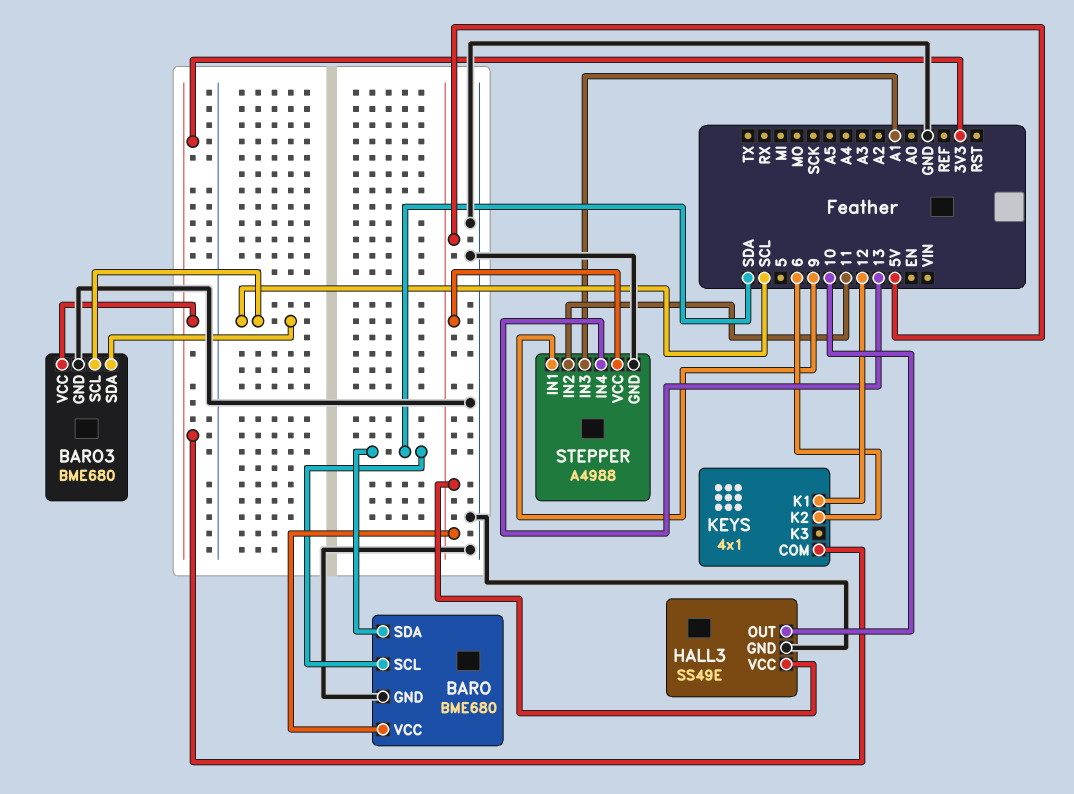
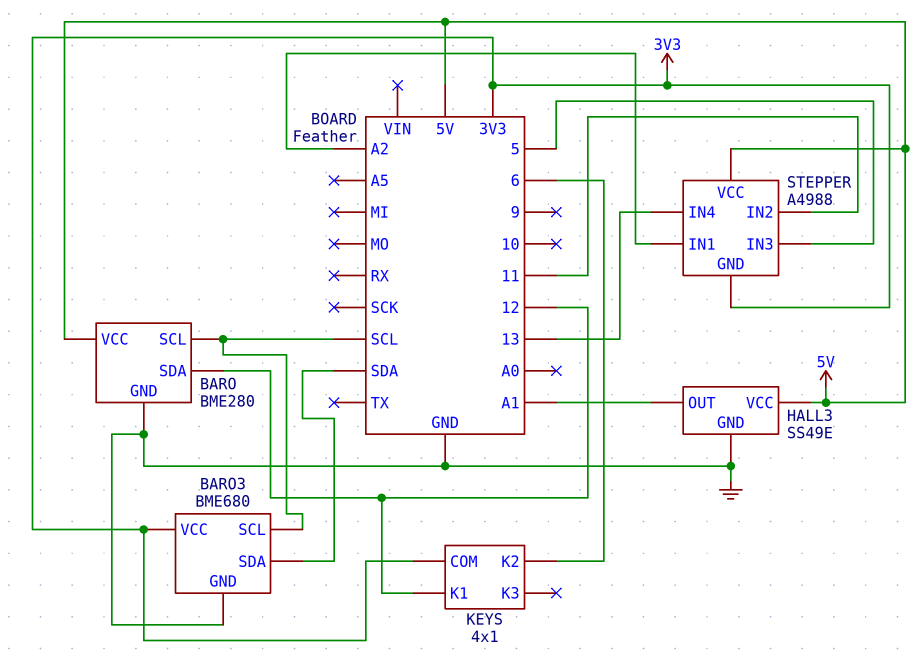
BARO: BME680 -> BME280
BARO pin SCL: SDA -> SCL
BARO pin SDA: SDA -> 12
BARO3 pin SDA: SCL -> SDA
HALL3 pin OUT: 10 -> A1
STEPPER pin GND: GND -> 3V3
STEPPER pin IN1: 9 -> A2
STEPPER pin IN3: A1 -> 5

